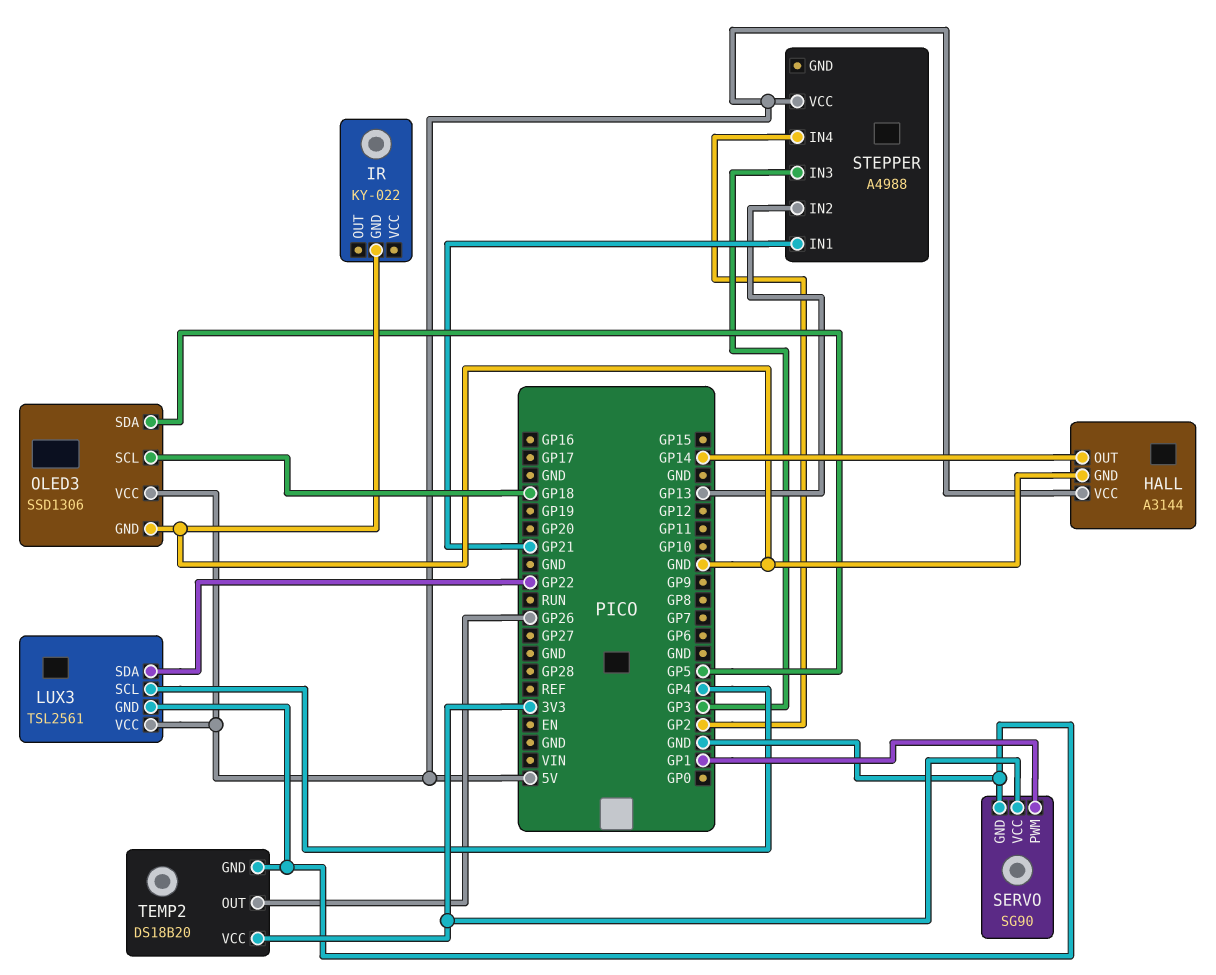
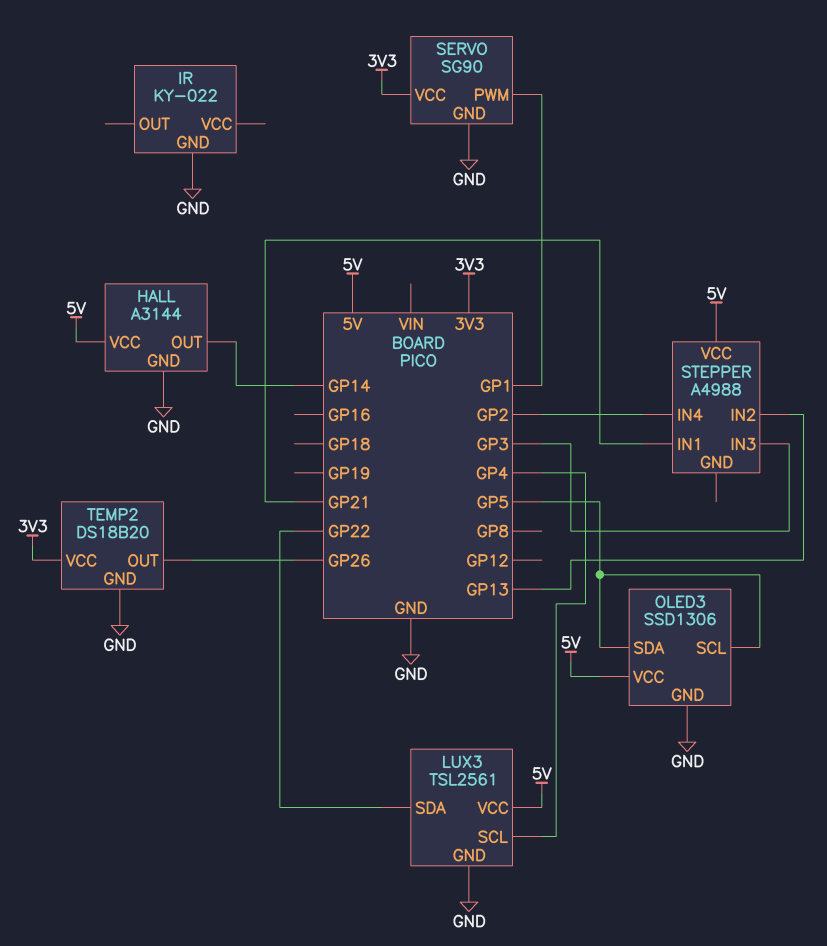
OLED3 pin SCL: GP18 -> GP5

